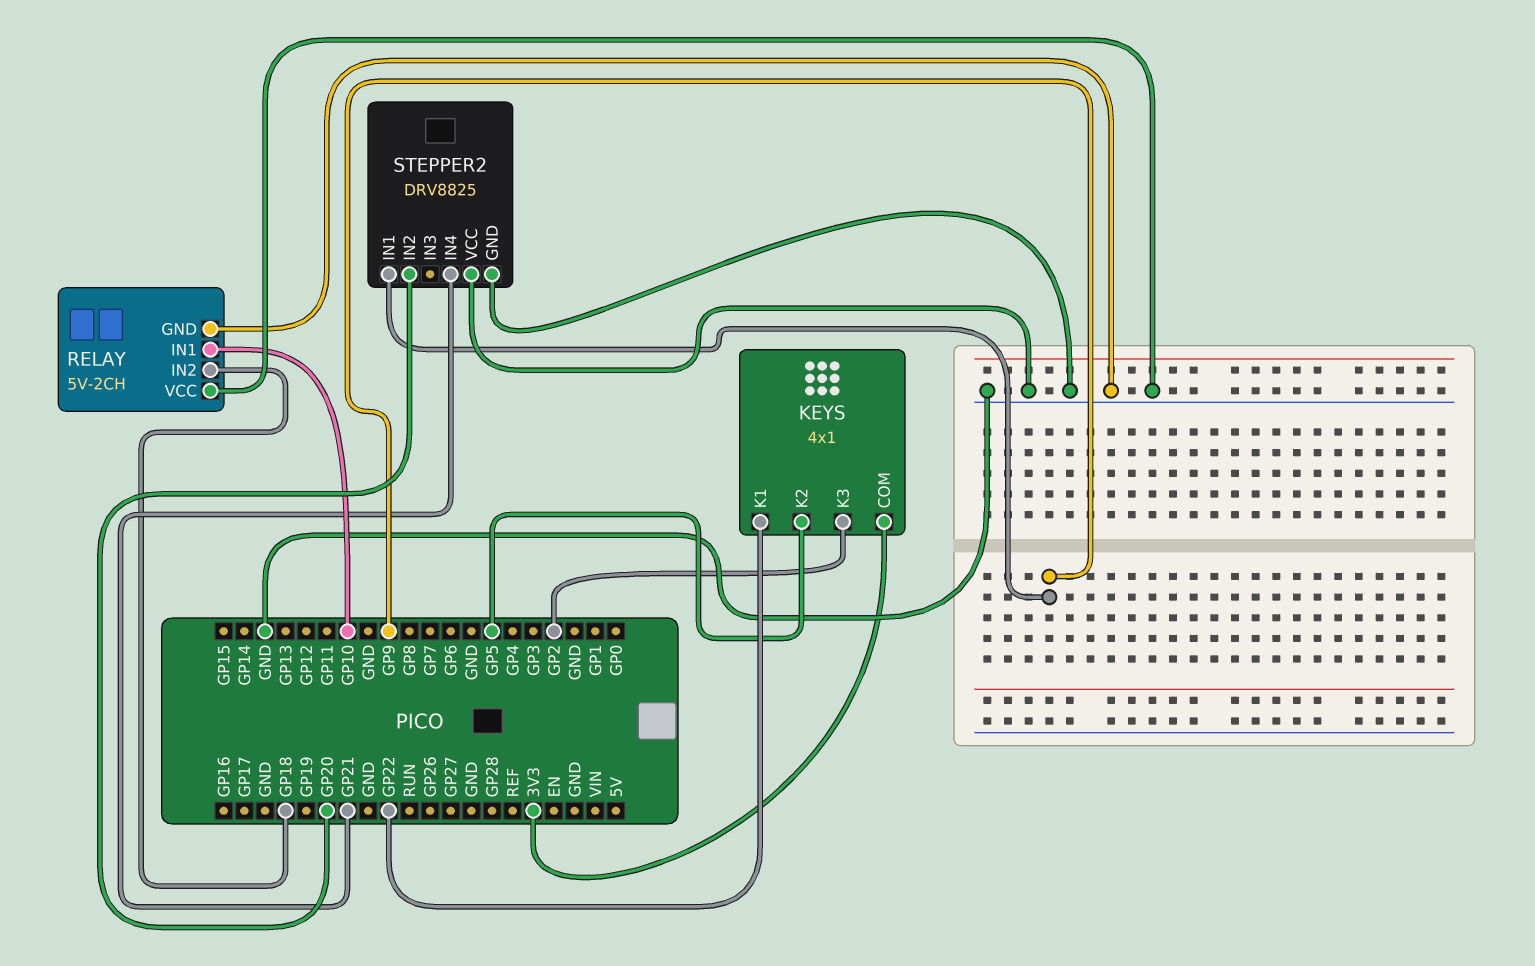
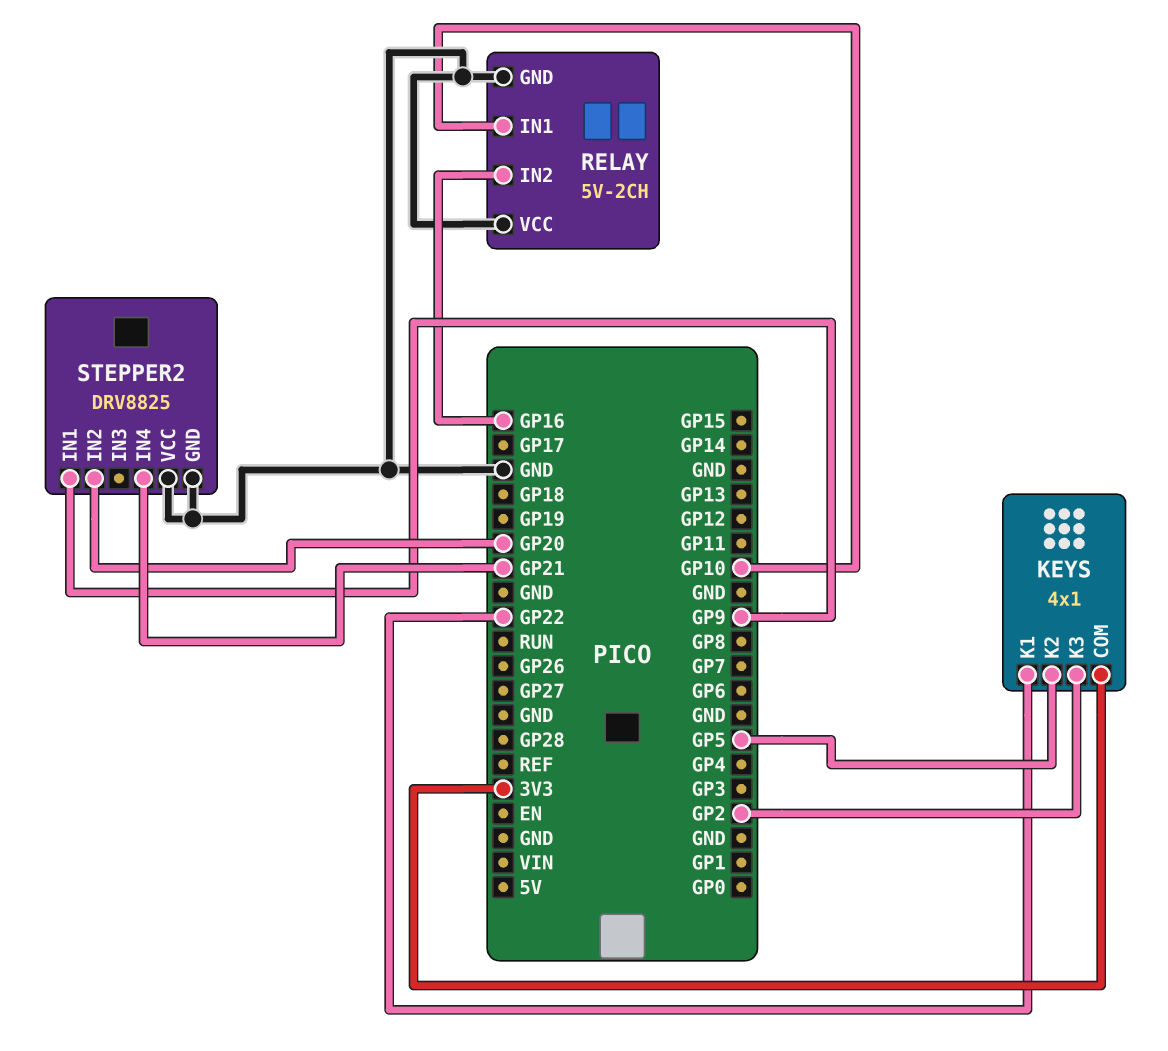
RELAY pin IN2: GP18 -> GP16

